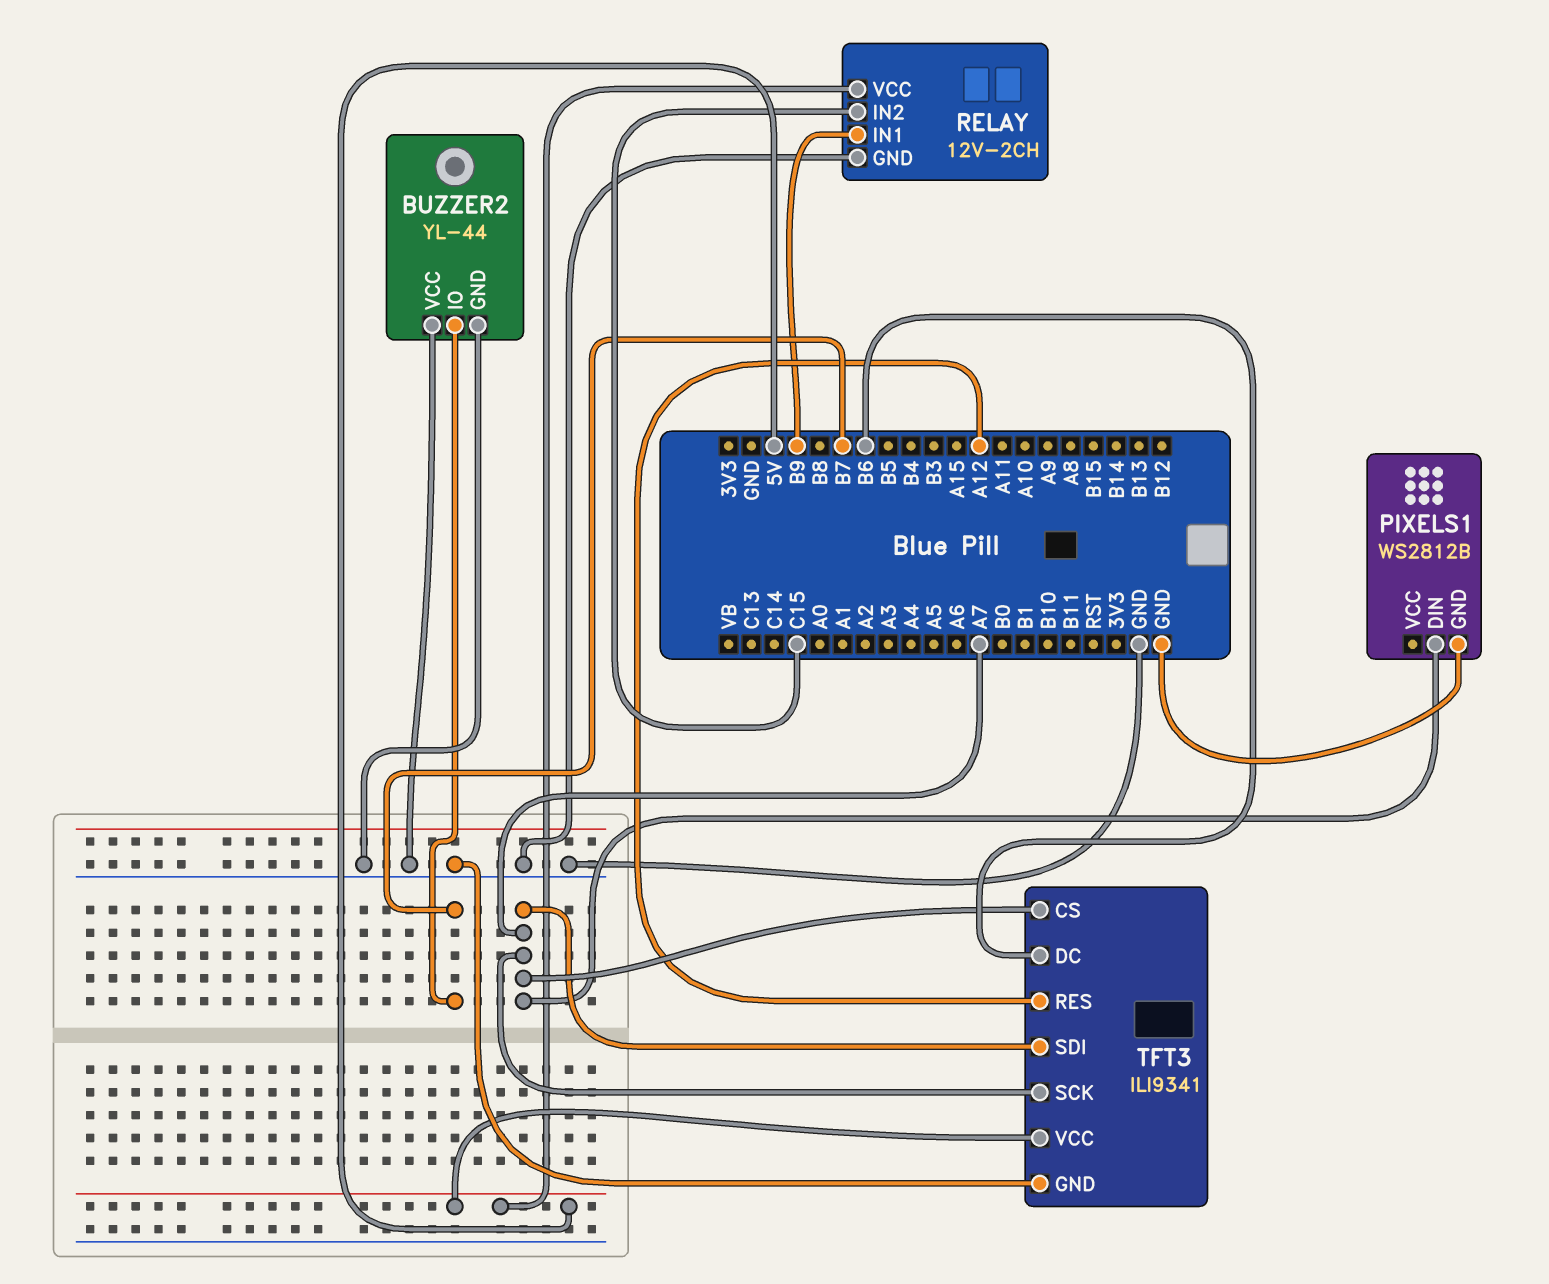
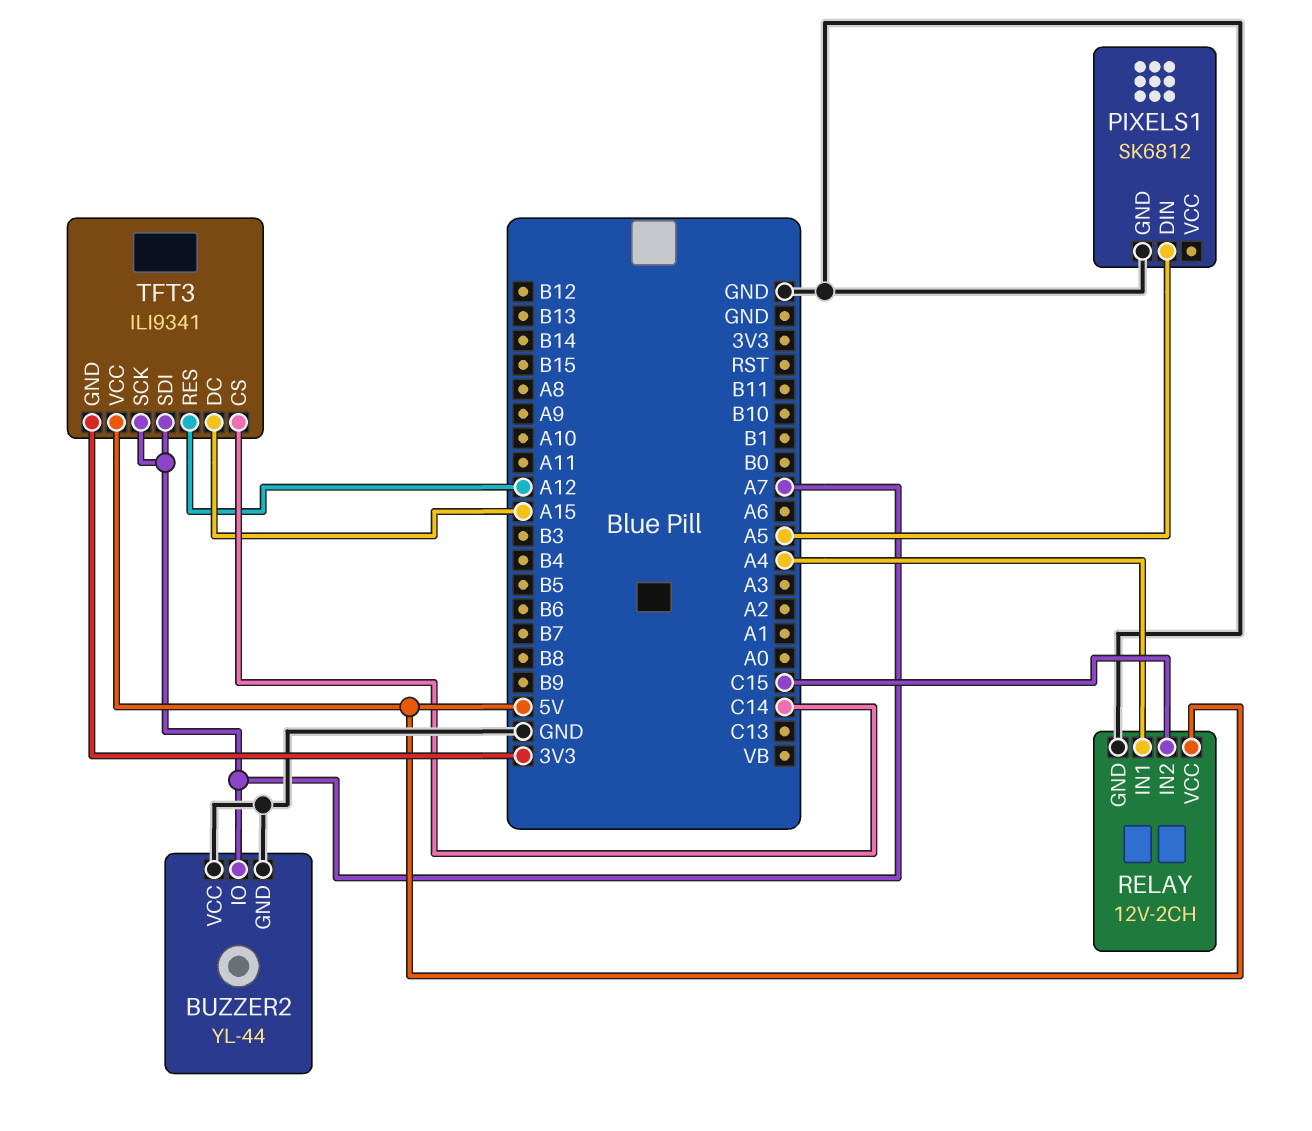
BUZZER2 pin IO: B7 -> A7
PIXELS1: WS2812B -> SK6812
PIXELS1 pin DIN: A7 -> A5
RELAY pin IN1: B9 -> A4
TFT3 pin CS: A7 -> C14
TFT3 pin DC: B6 -> A15
TFT3 pin GND: GND -> 3V3

